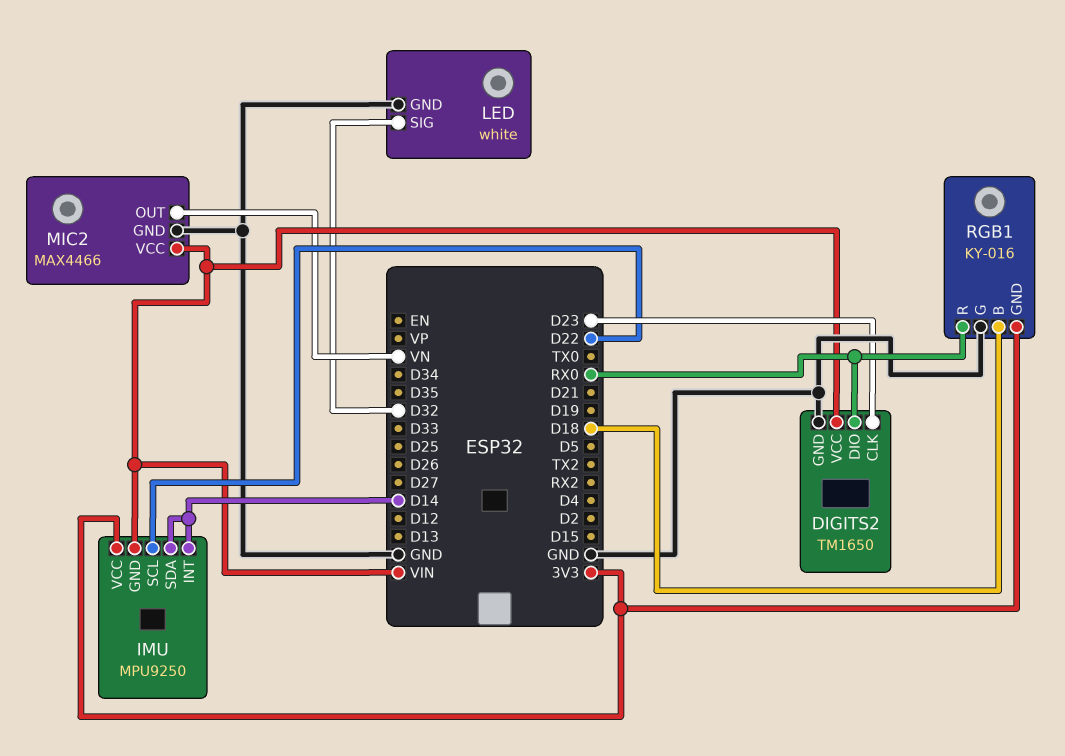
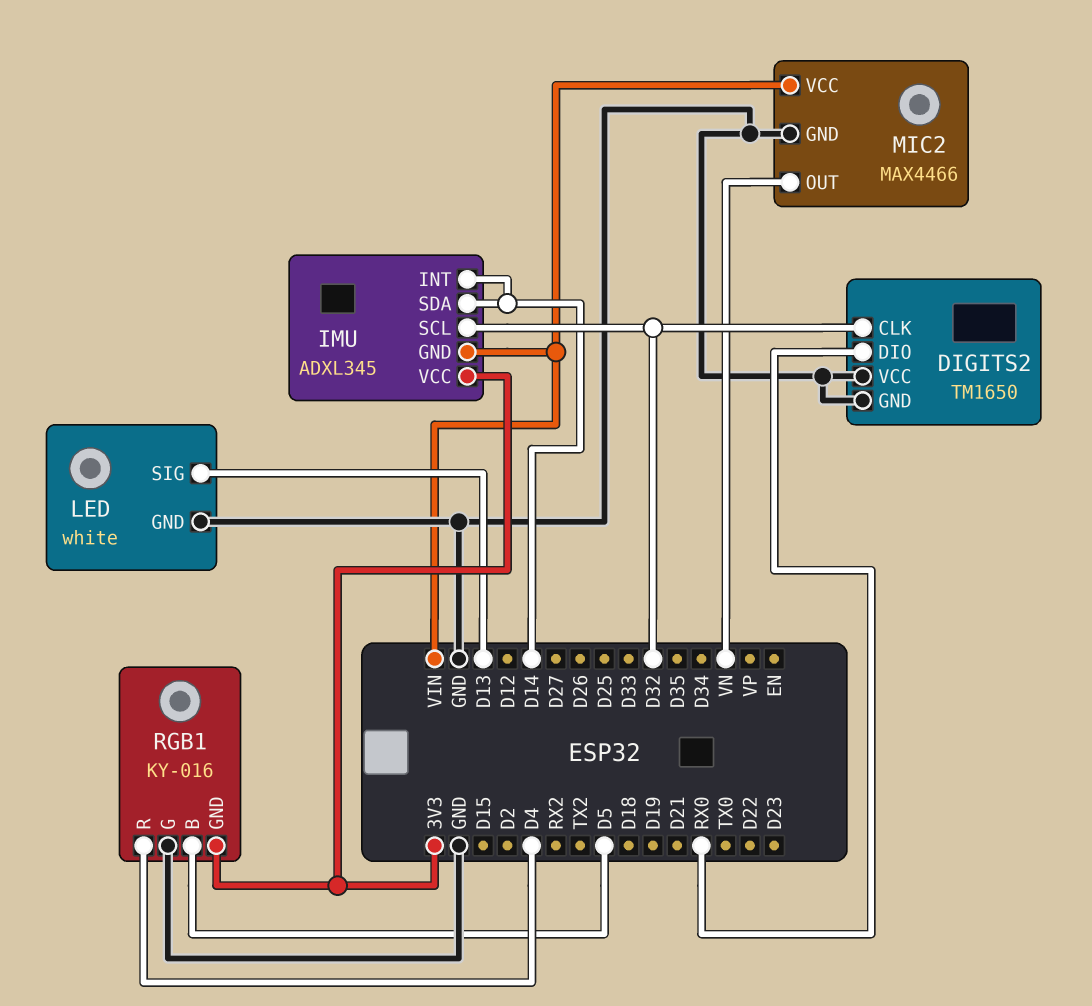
DIGITS2 pin CLK: D23 -> D32
DIGITS2 pin VCC: VIN -> GND
IMU: MPU9250 -> ADXL345
IMU pin SCL: D22 -> D32
LED pin SIG: D32 -> D13
RGB1 pin B: D18 -> D5
RGB1 pin R: RX0 -> D4

